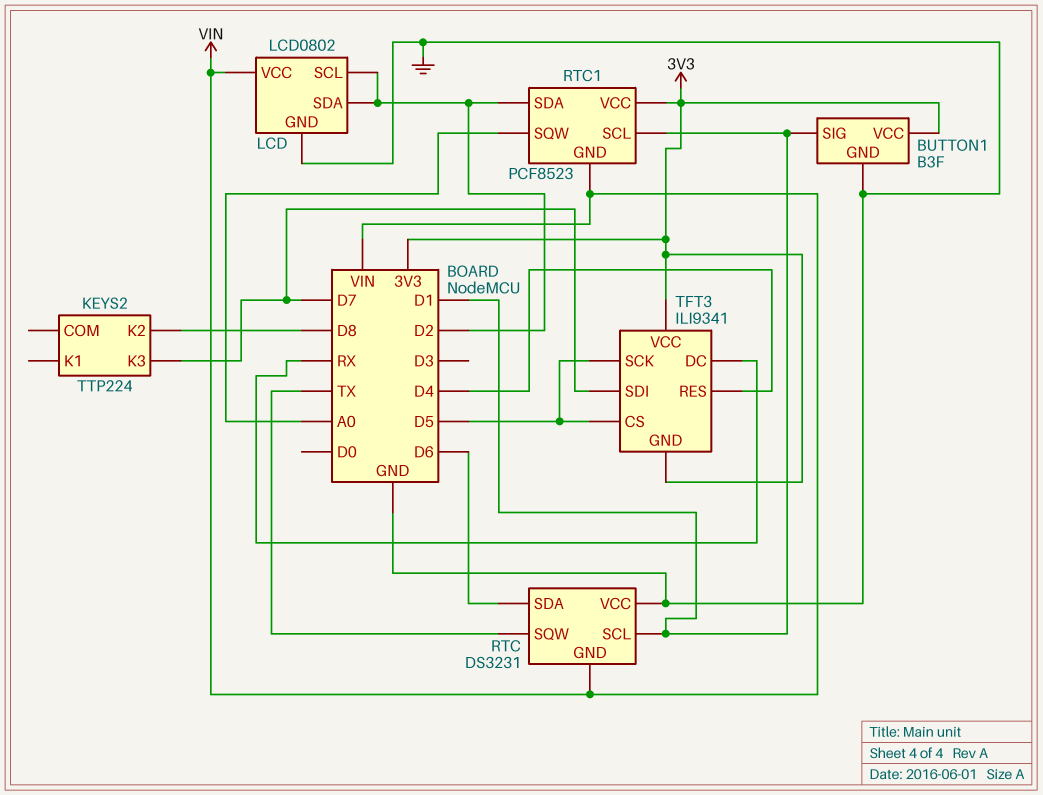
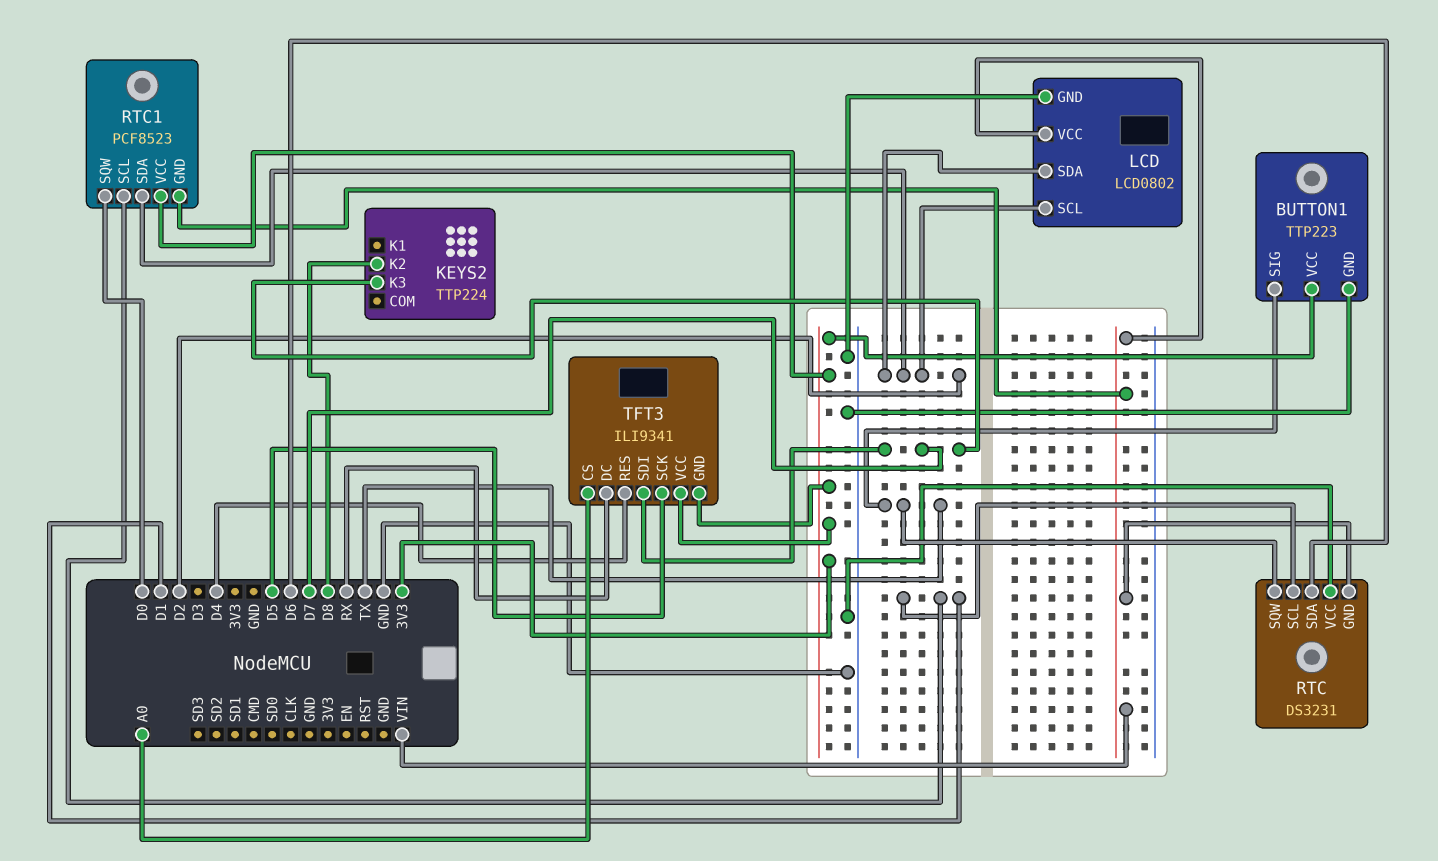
BUTTON1: B3F -> TTP223
BUTTON1 pin SIG: D1 -> TX
RTC1 pin SQW: A0 -> D0
TFT3 pin CS: D5 -> A0

